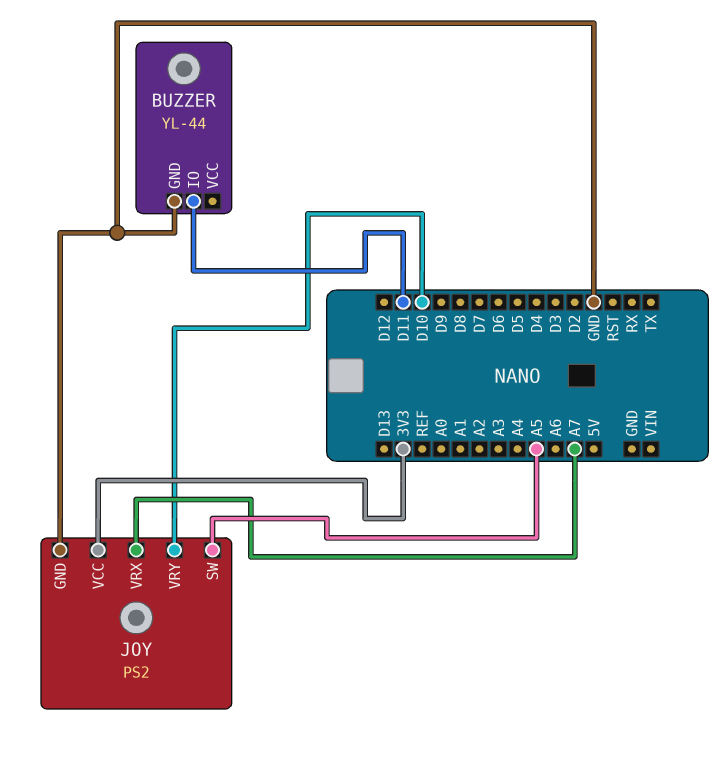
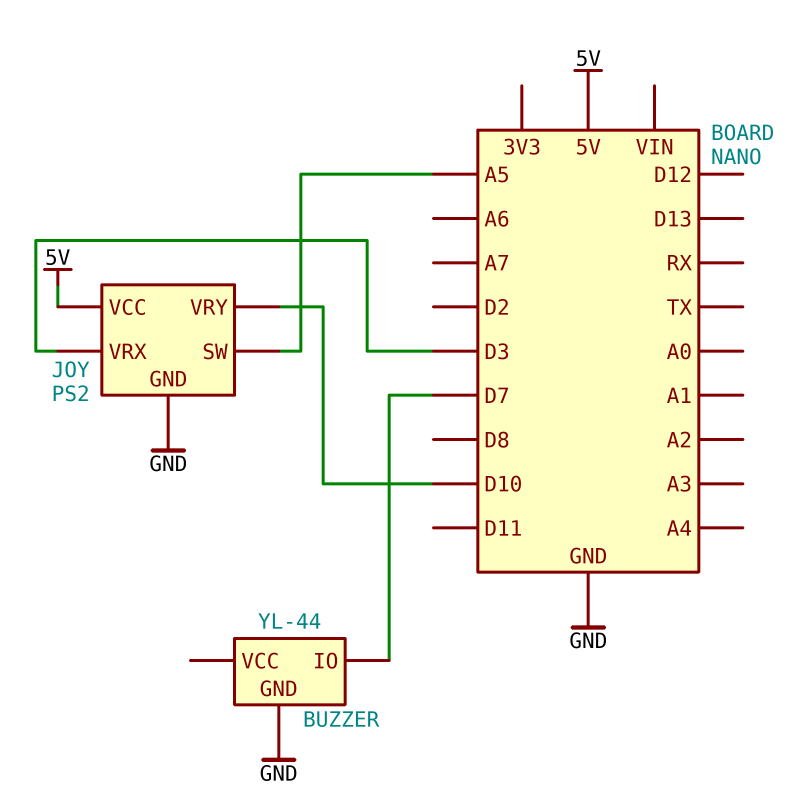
BUZZER pin IO: D11 -> D7
JOY pin VCC: 3V3 -> 5V
JOY pin VRX: A7 -> D3

